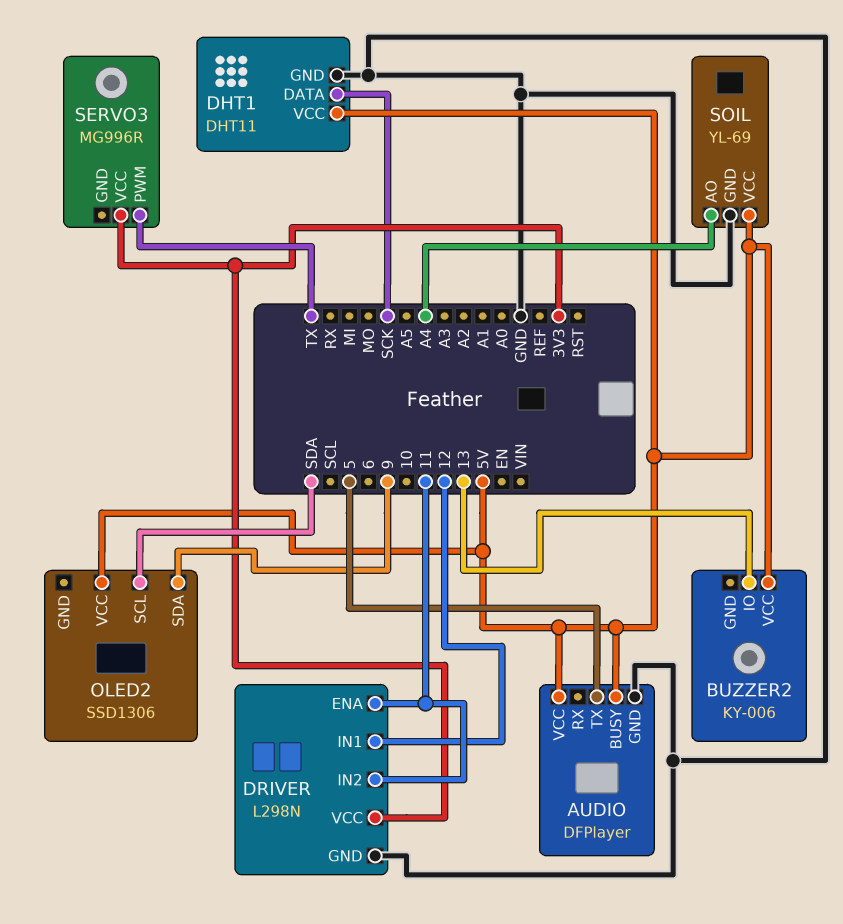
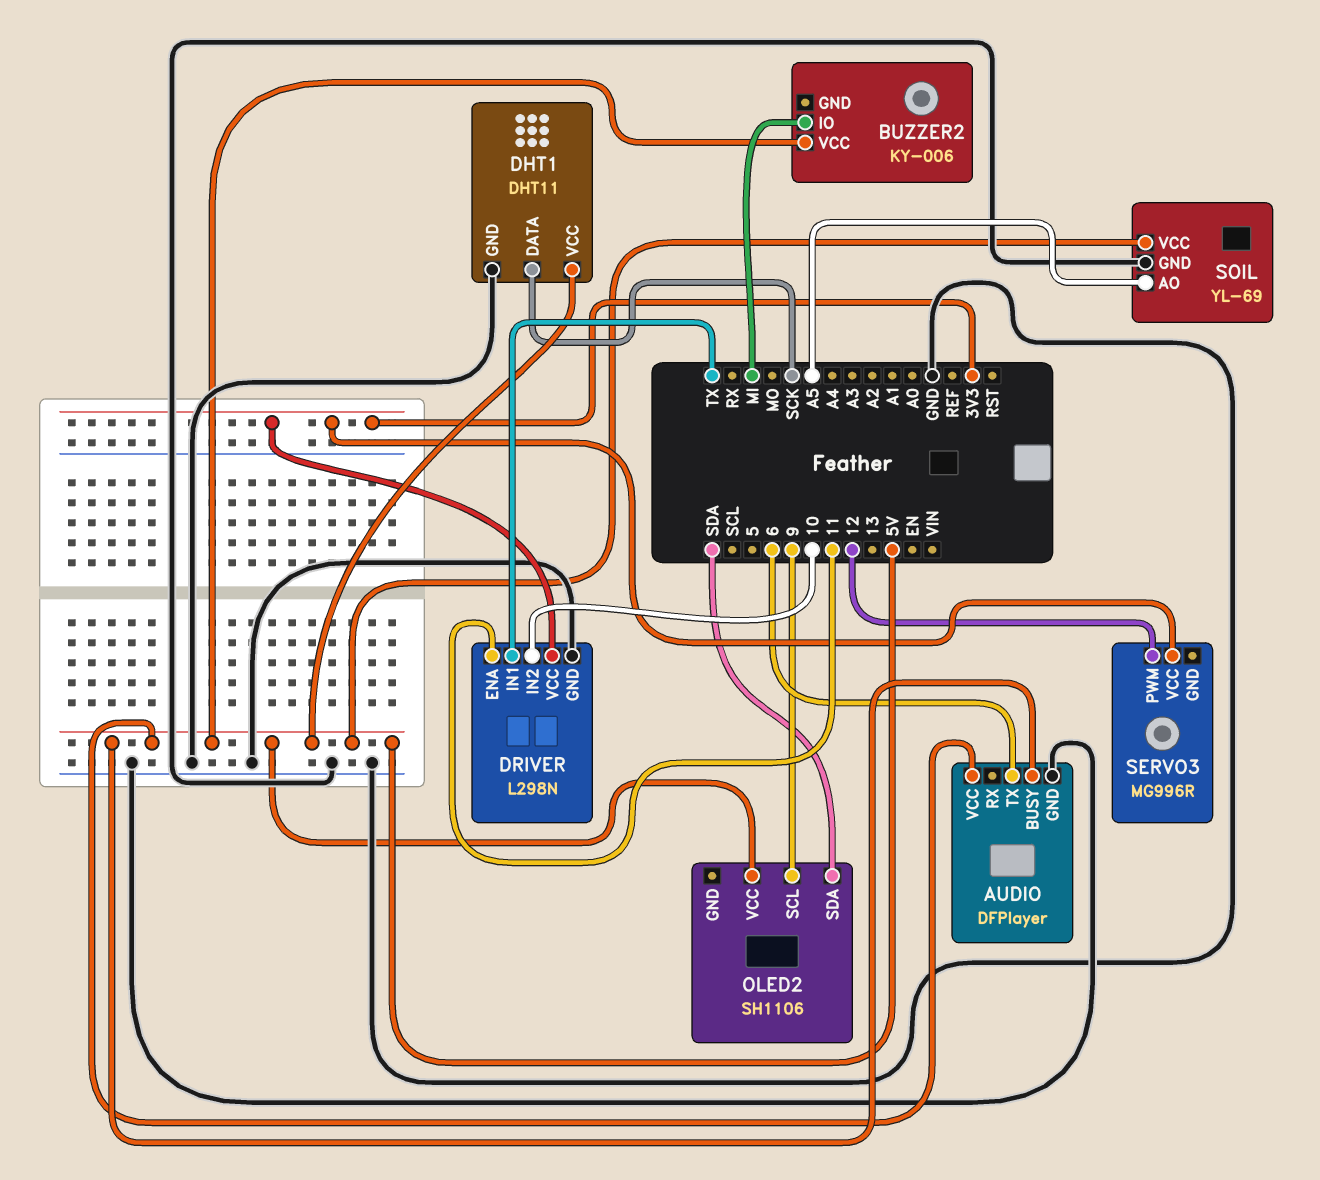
AUDIO pin TX: 5 -> 6
BUZZER2 pin IO: 13 -> MI
DRIVER pin IN1: 12 -> TX
DRIVER pin IN2: 11 -> 10
OLED2: SSD1306 -> SH1106
OLED2 pin SCL: SDA -> 9
OLED2 pin SDA: 9 -> SDA
SERVO3 pin PWM: TX -> 12
SOIL pin AO: A4 -> A5

